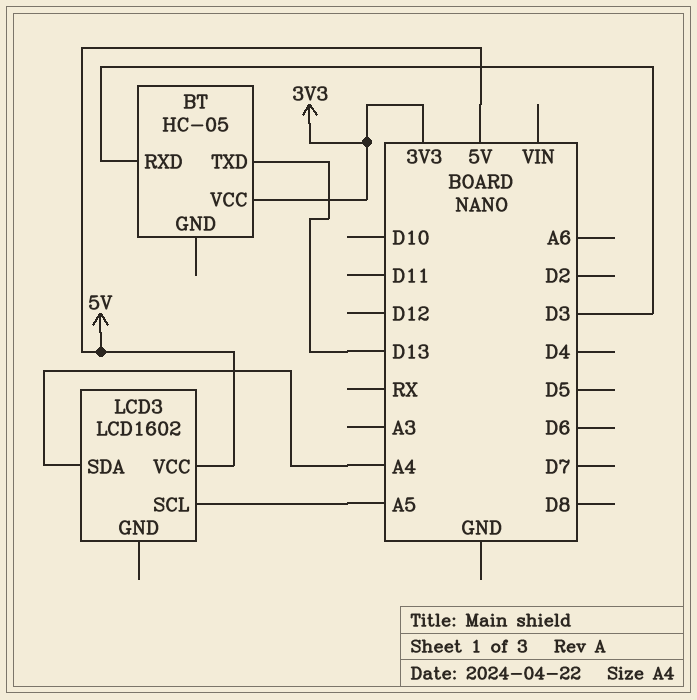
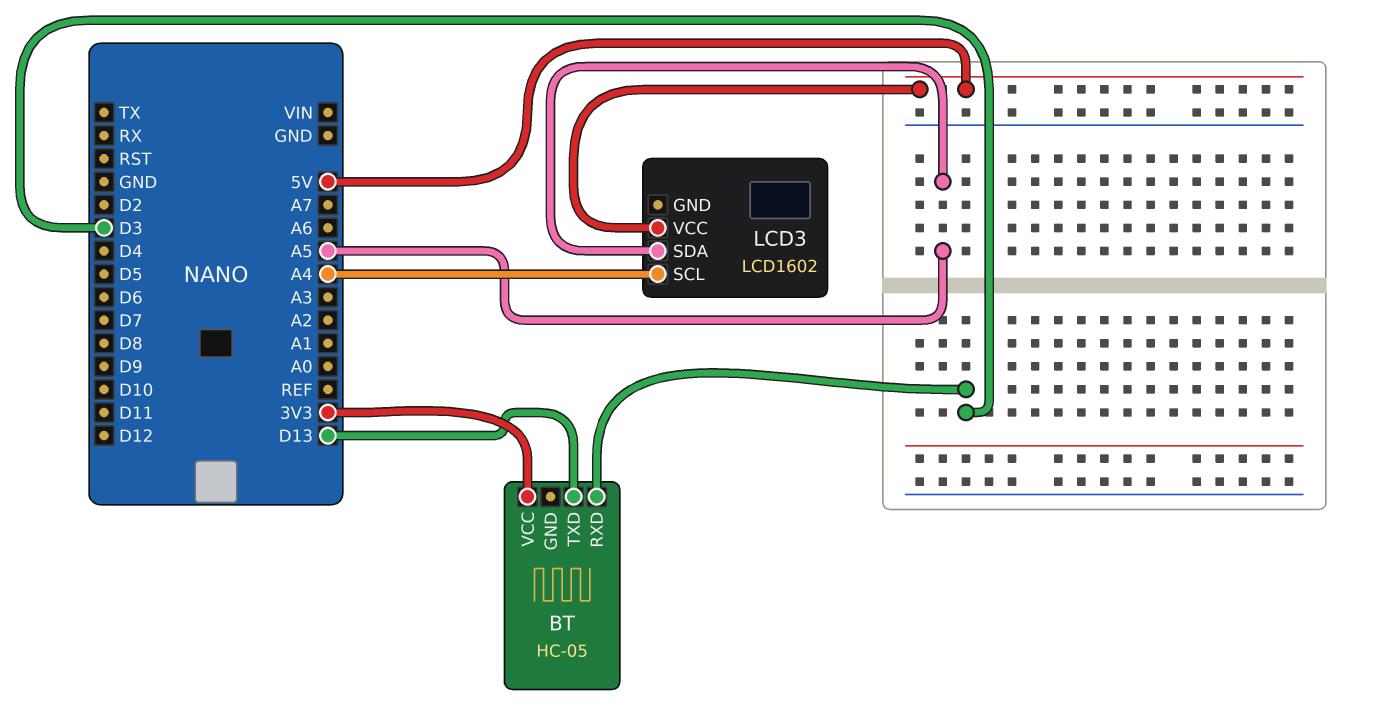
LCD3 pin SCL: A5 -> A4
LCD3 pin SDA: A4 -> A5

